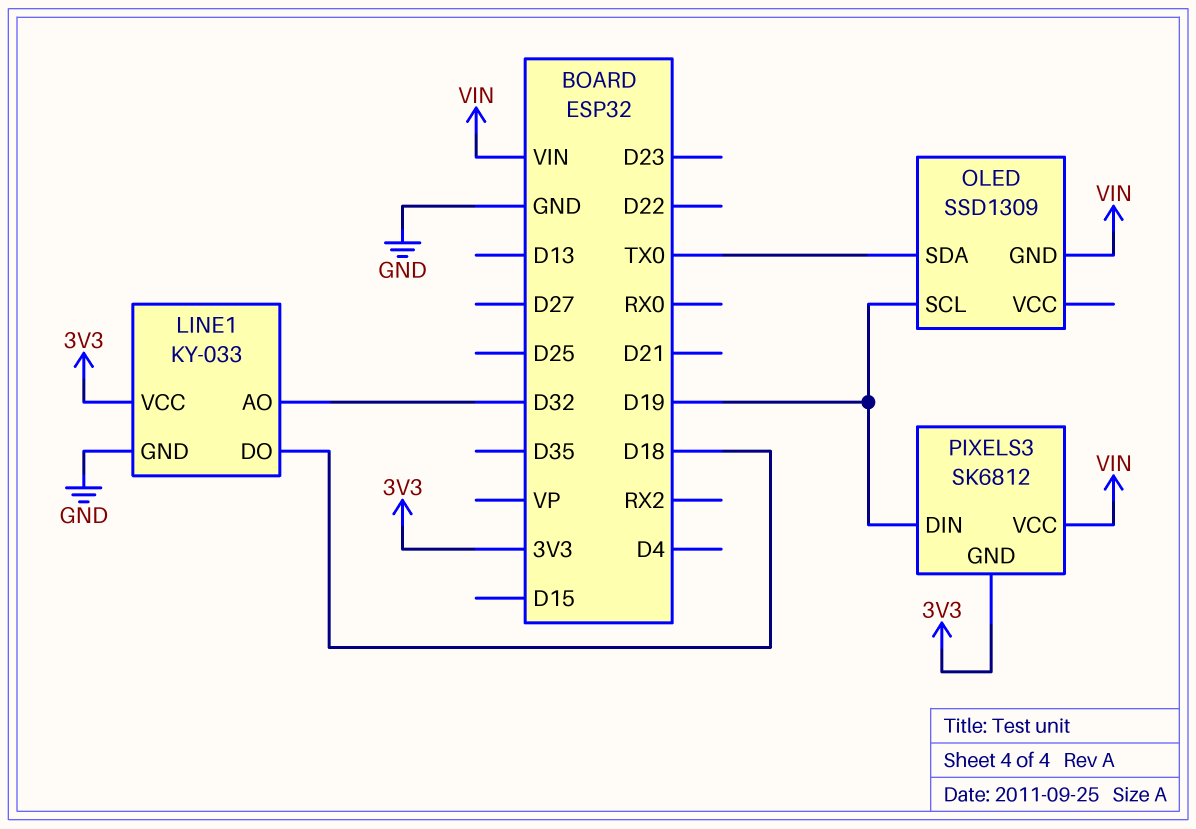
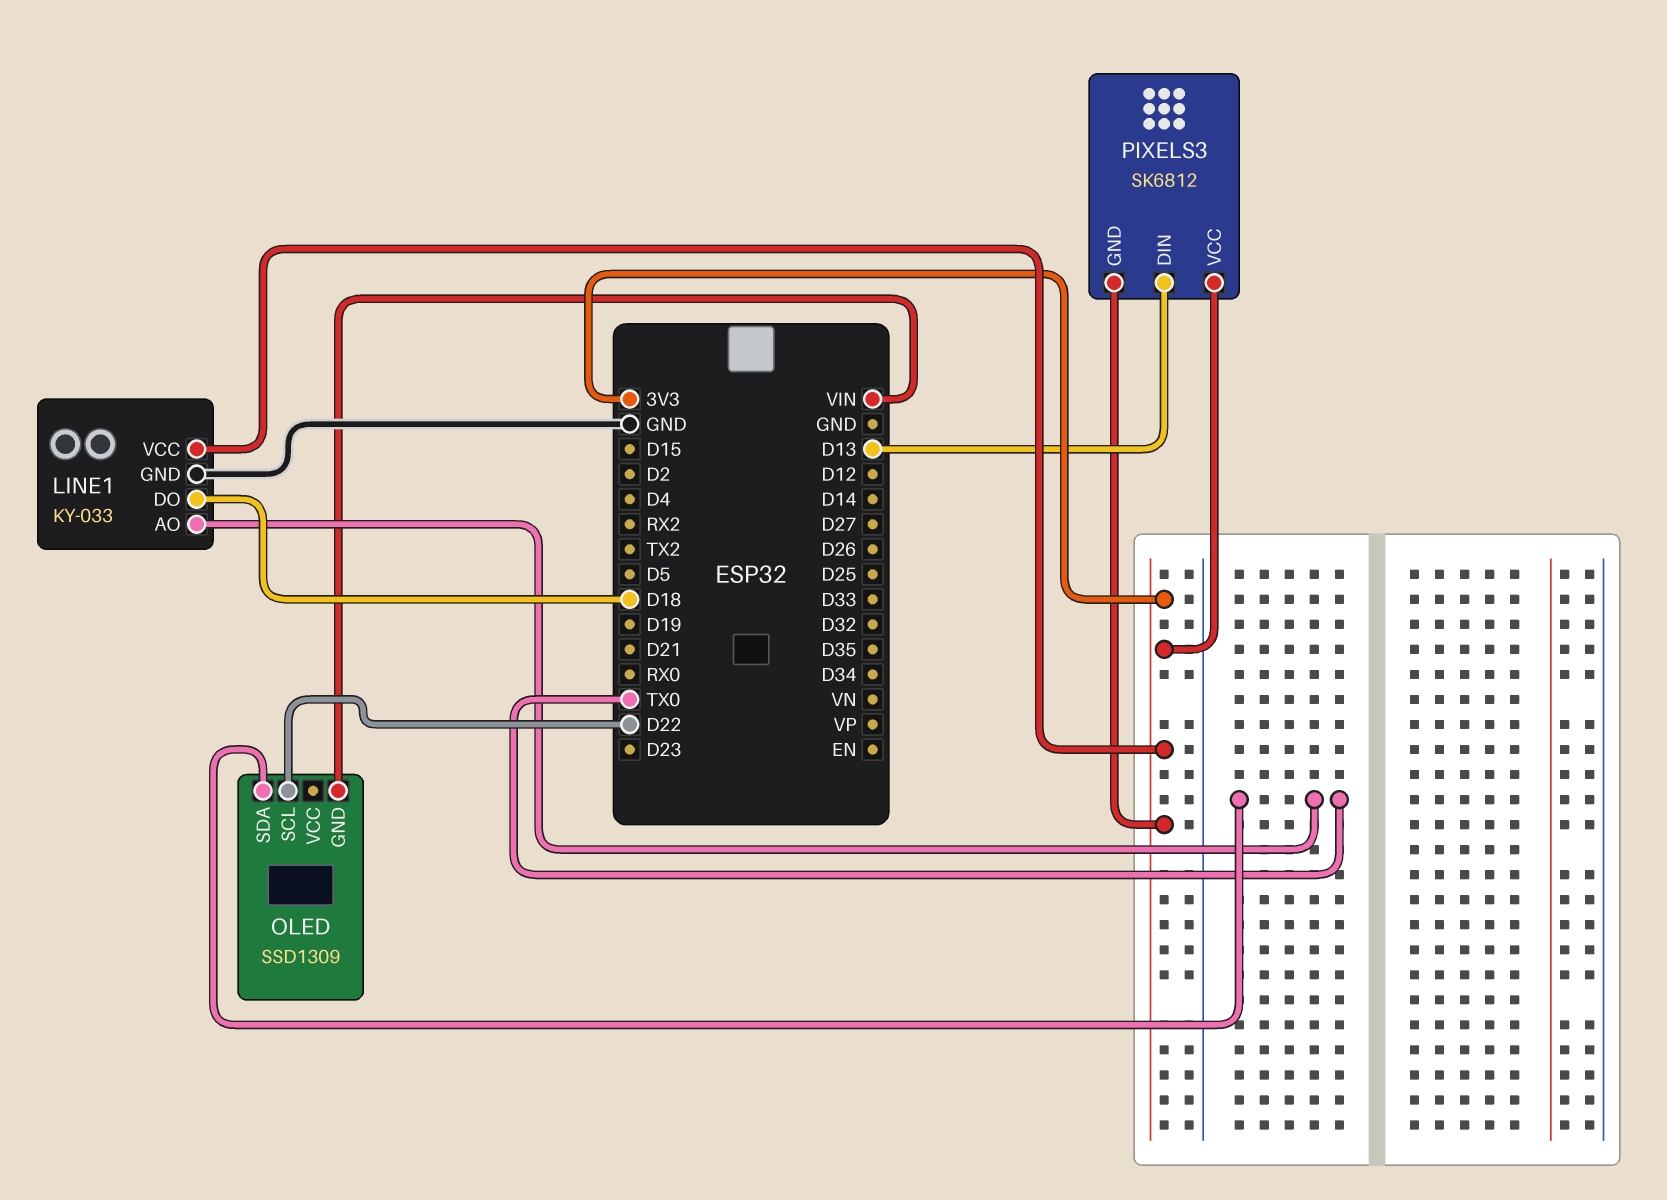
LINE1 pin AO: D32 -> TX0
OLED pin SCL: D19 -> D22
PIXELS3 pin DIN: D19 -> D13
PIXELS3 pin VCC: VIN -> 3V3

